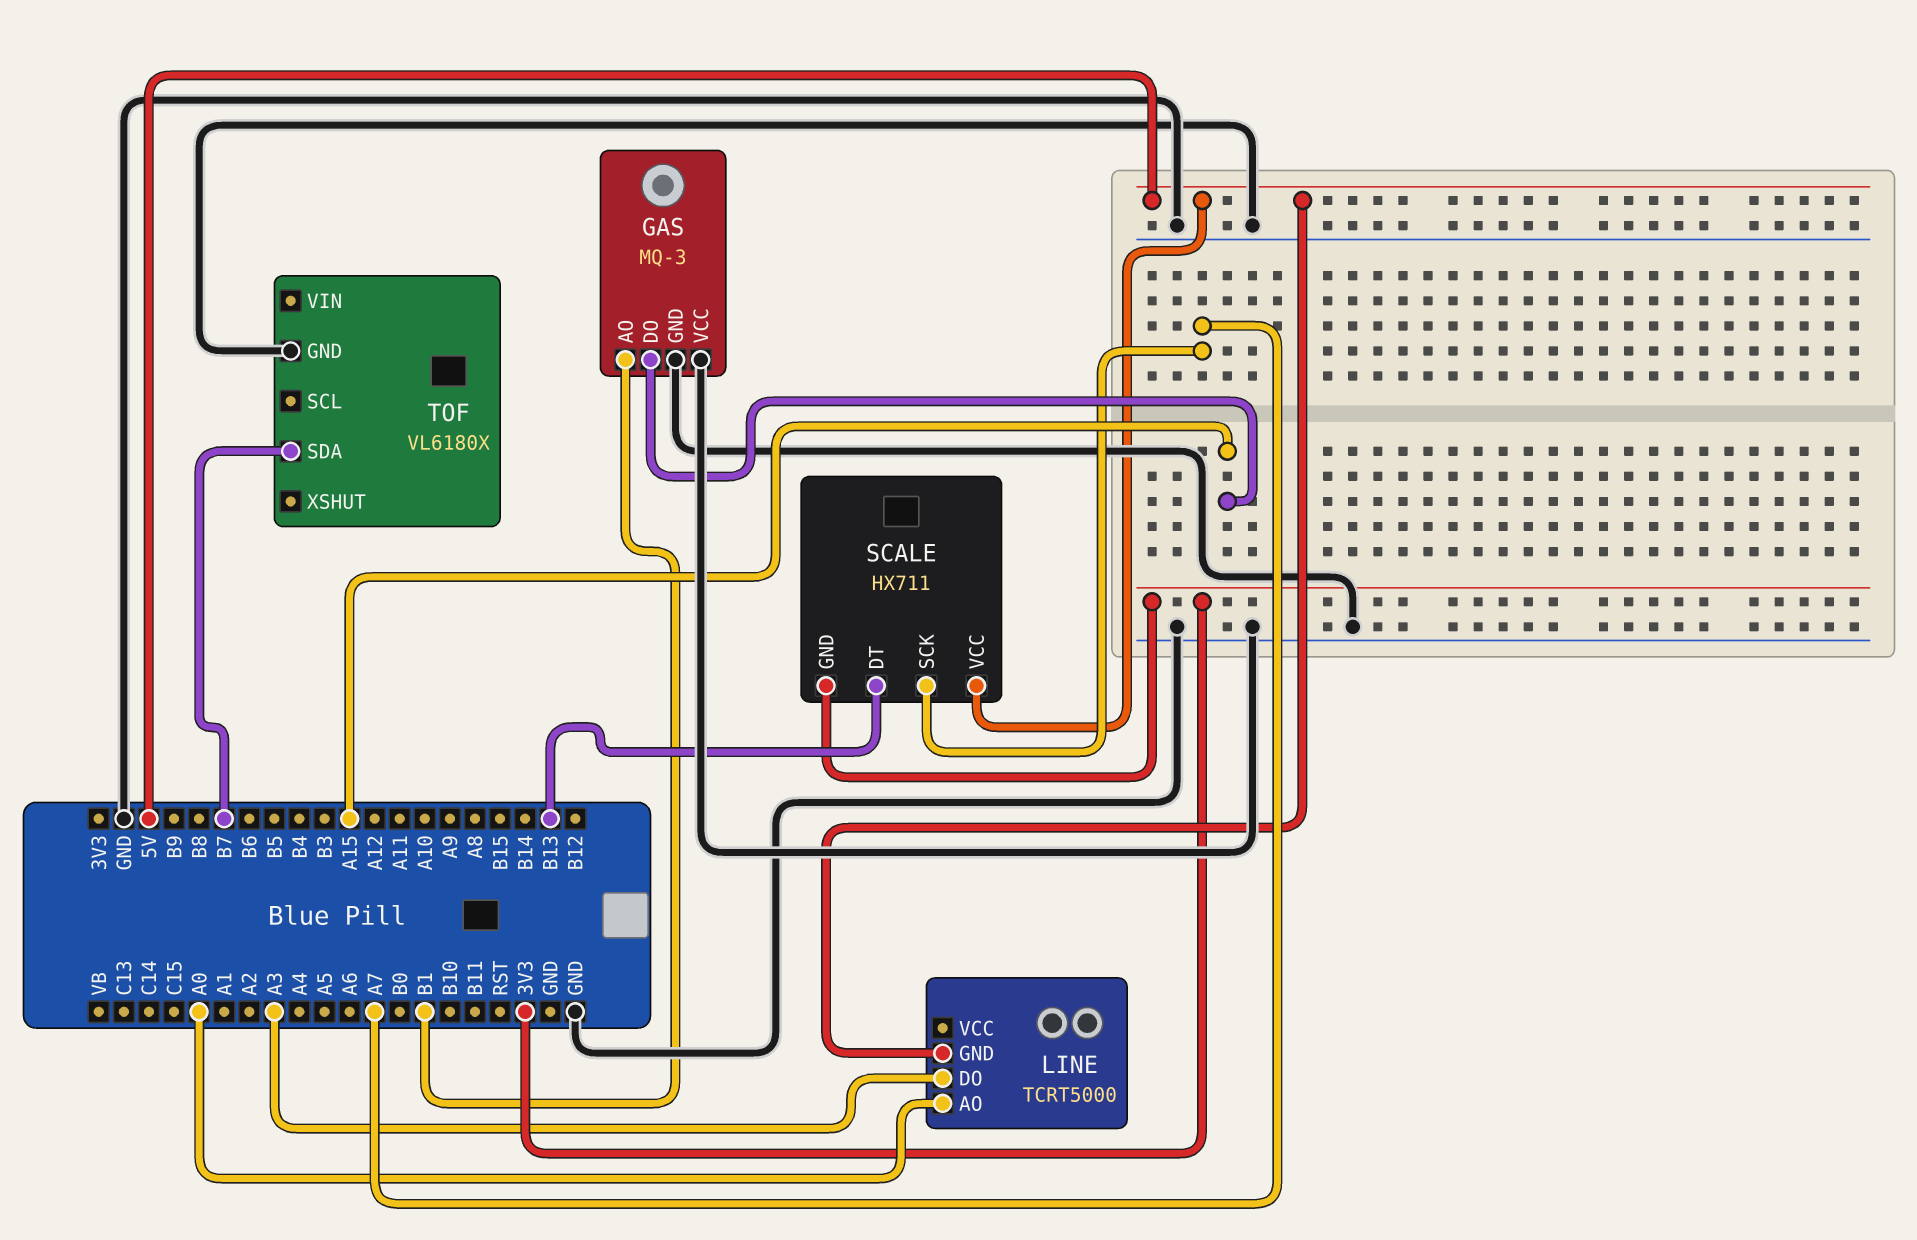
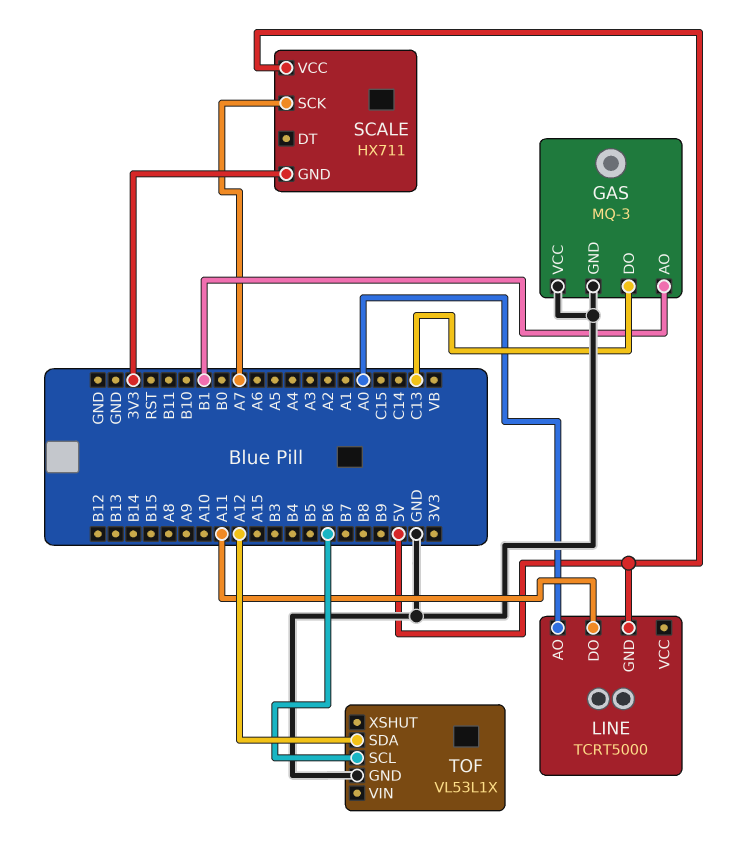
GAS pin DO: A15 -> C13
LINE pin DO: A3 -> A11
SCALE pin DT: B13 -> none
TOF: VL6180X -> VL53L1X
TOF pin SCL: none -> B6
TOF pin SDA: B7 -> A12

